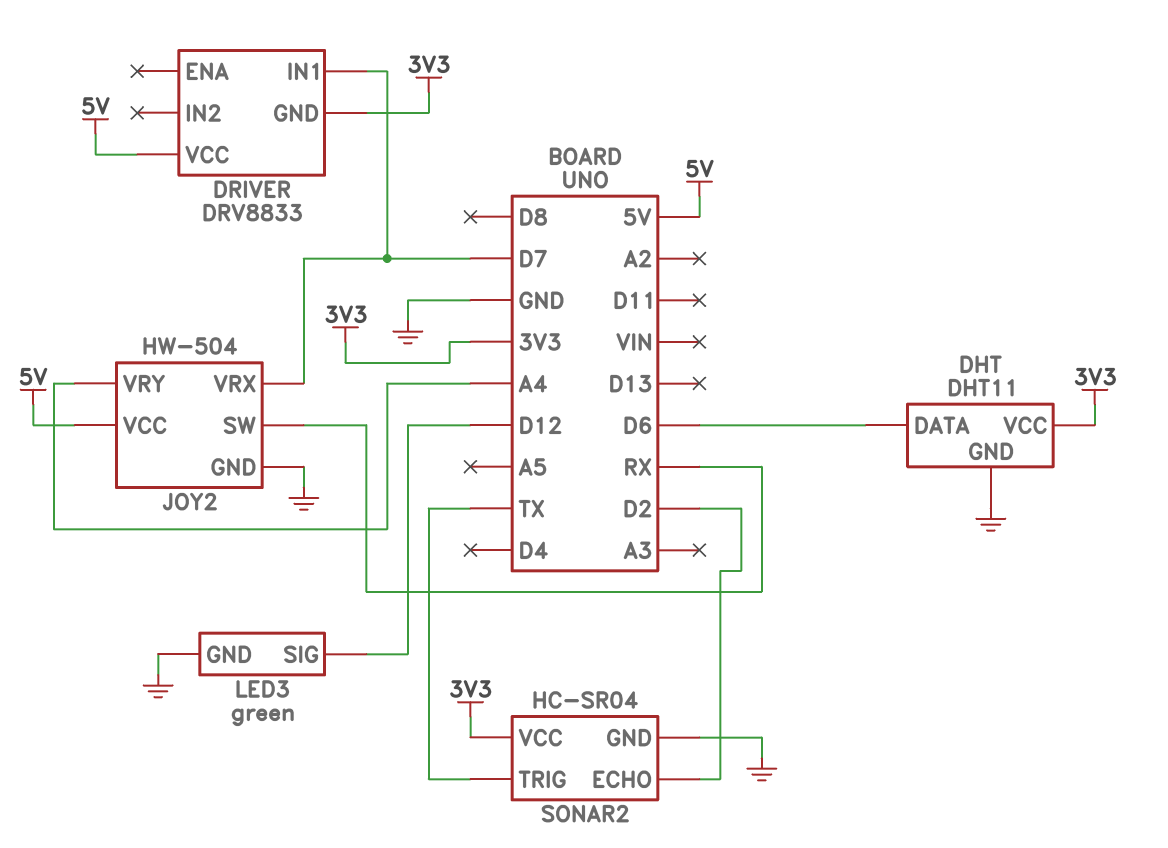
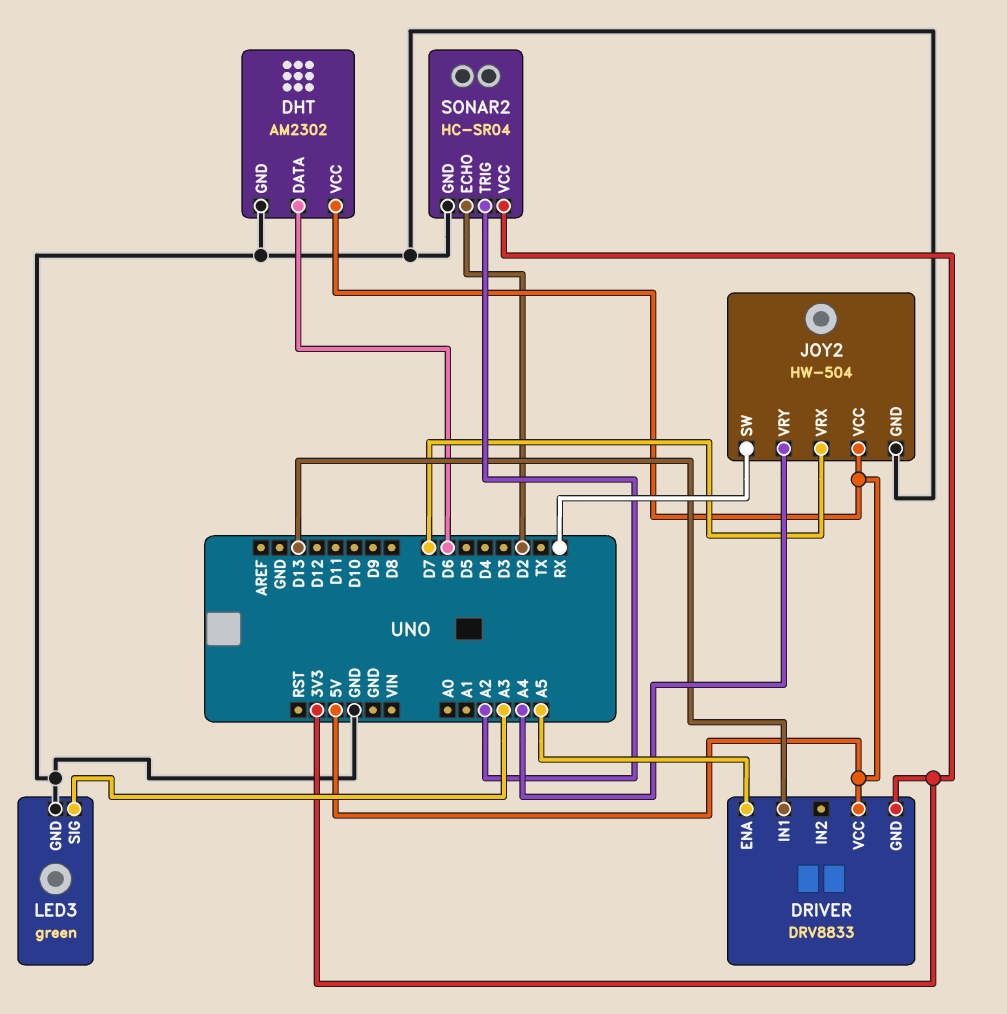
DHT: DHT11 -> AM2302
DHT pin VCC: 3V3 -> 5V
DRIVER pin ENA: none -> A5
DRIVER pin IN1: D7 -> D13
LED3 pin SIG: D12 -> A3
SONAR2 pin TRIG: TX -> A2

